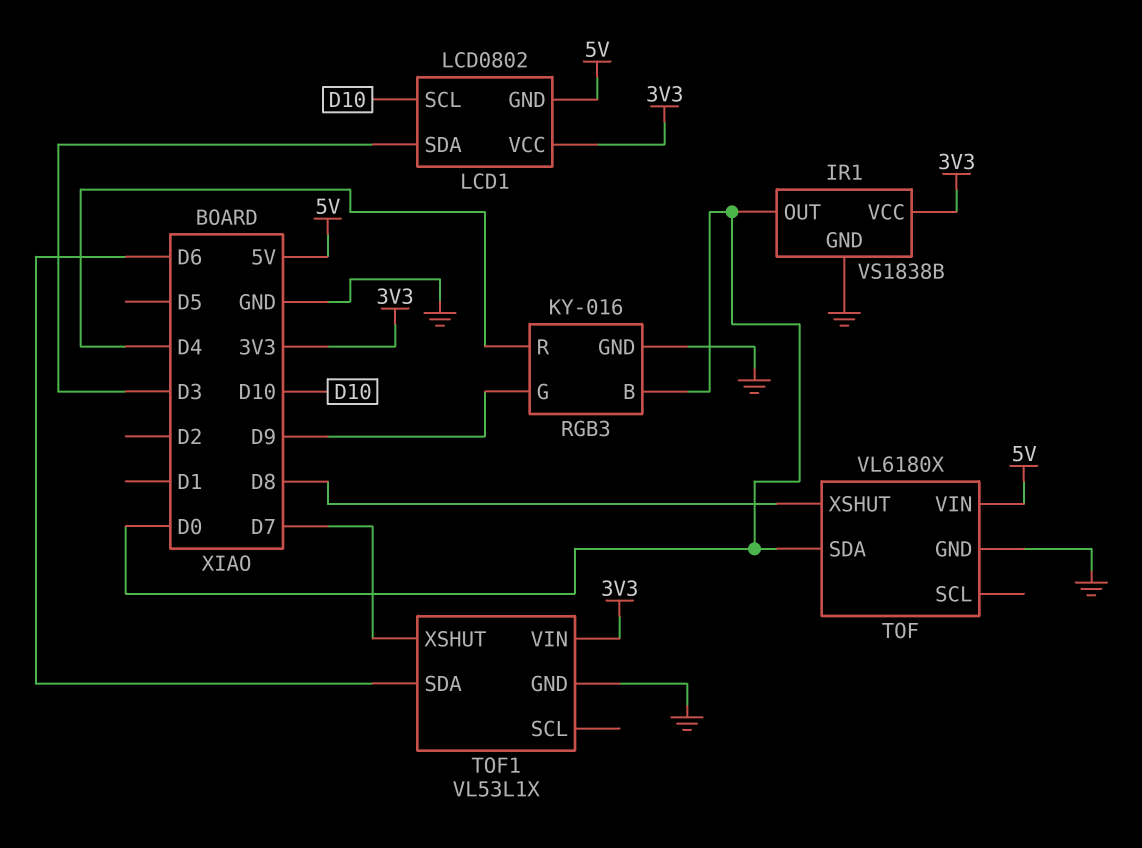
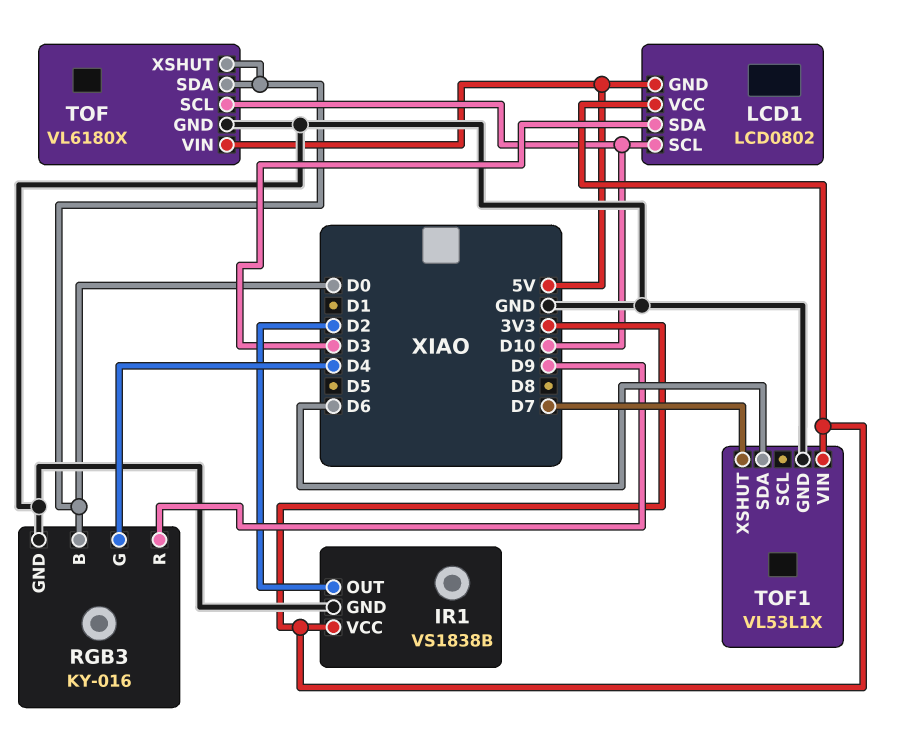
IR1 pin OUT: D0 -> D2
RGB3 pin G: D9 -> D4
RGB3 pin R: D4 -> D9
TOF pin SCL: none -> D10
TOF pin XSHUT: D8 -> D0

